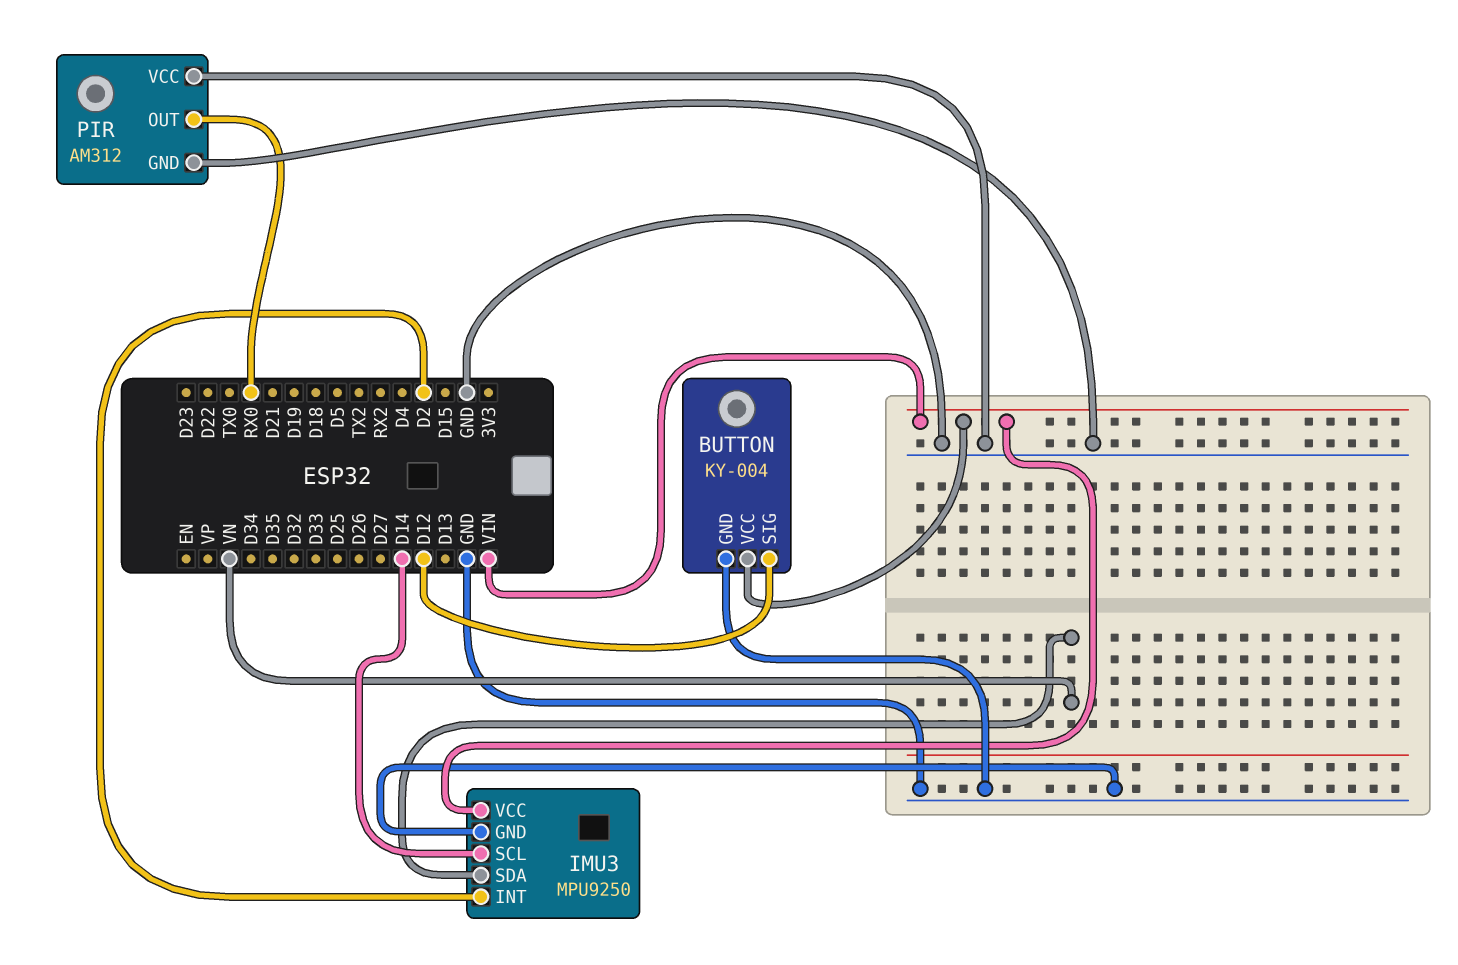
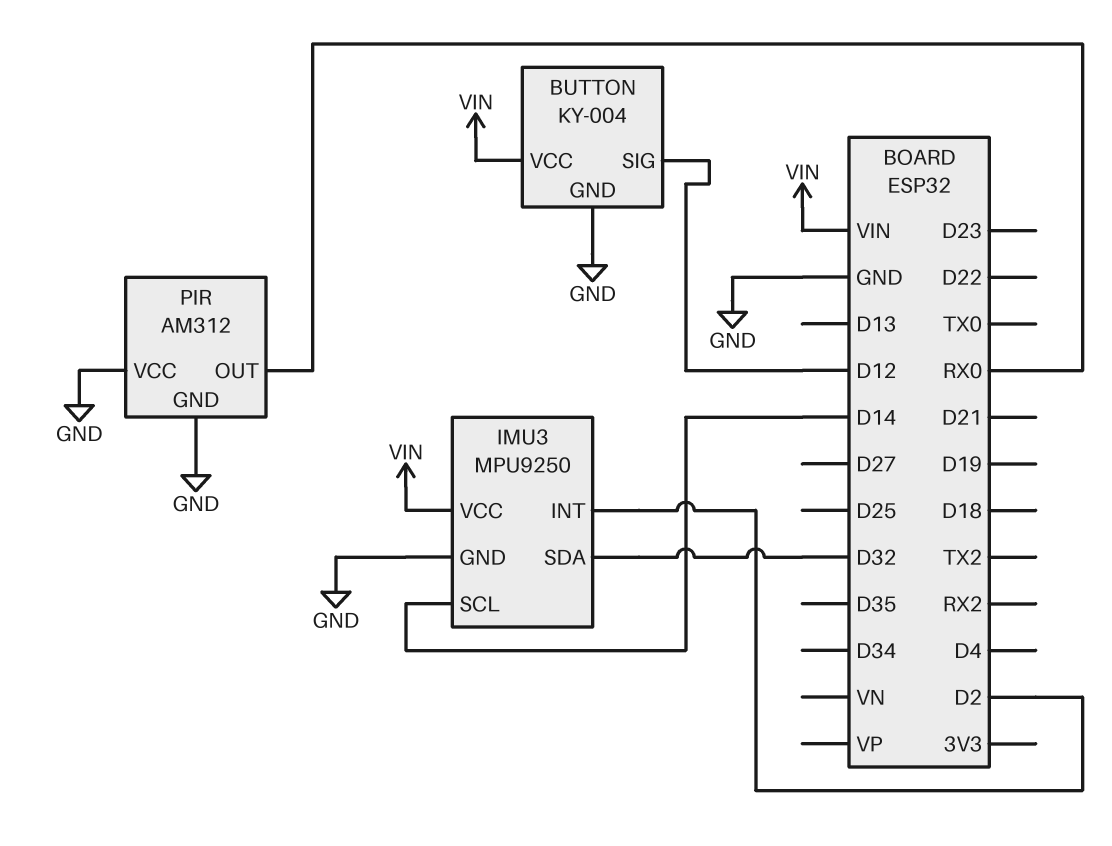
IMU3 pin SDA: VN -> D32

